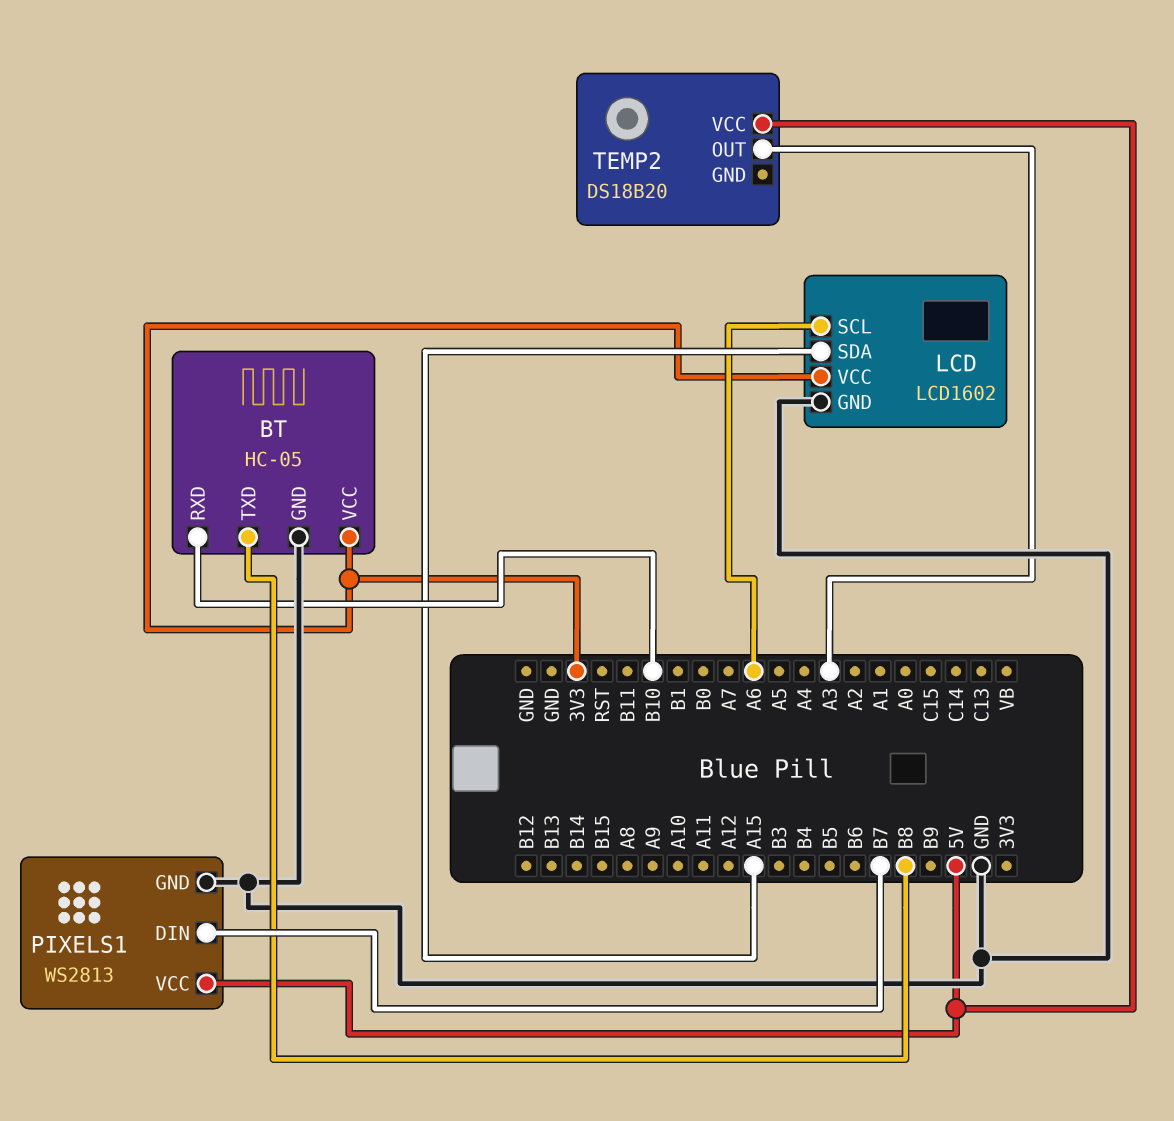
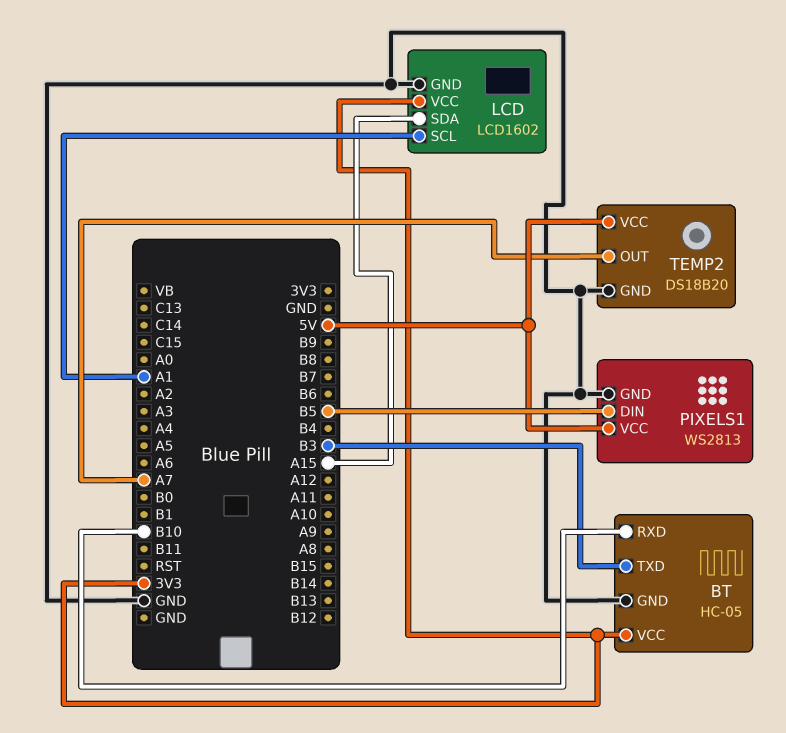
BT pin TXD: B8 -> B3
LCD pin SCL: A6 -> A1
PIXELS1 pin DIN: B7 -> B5
TEMP2 pin GND: none -> GND
TEMP2 pin OUT: A3 -> A7

